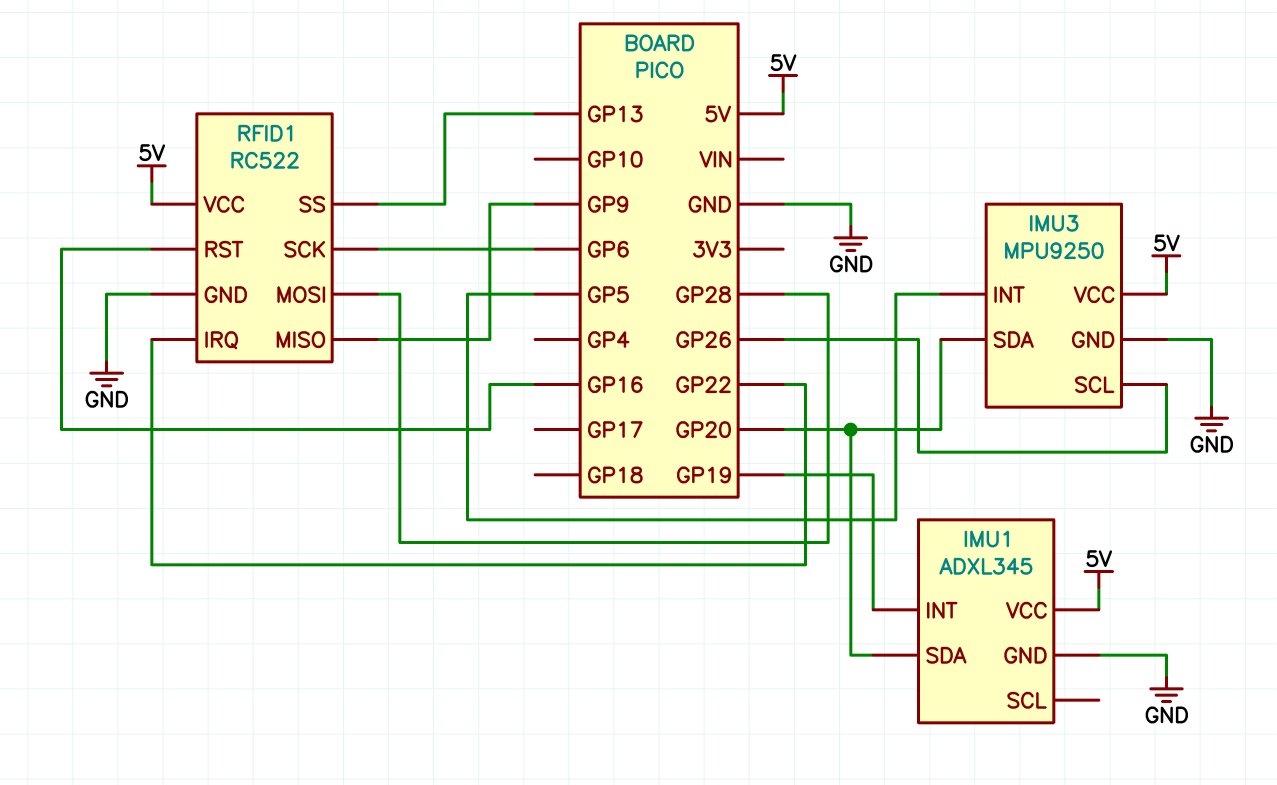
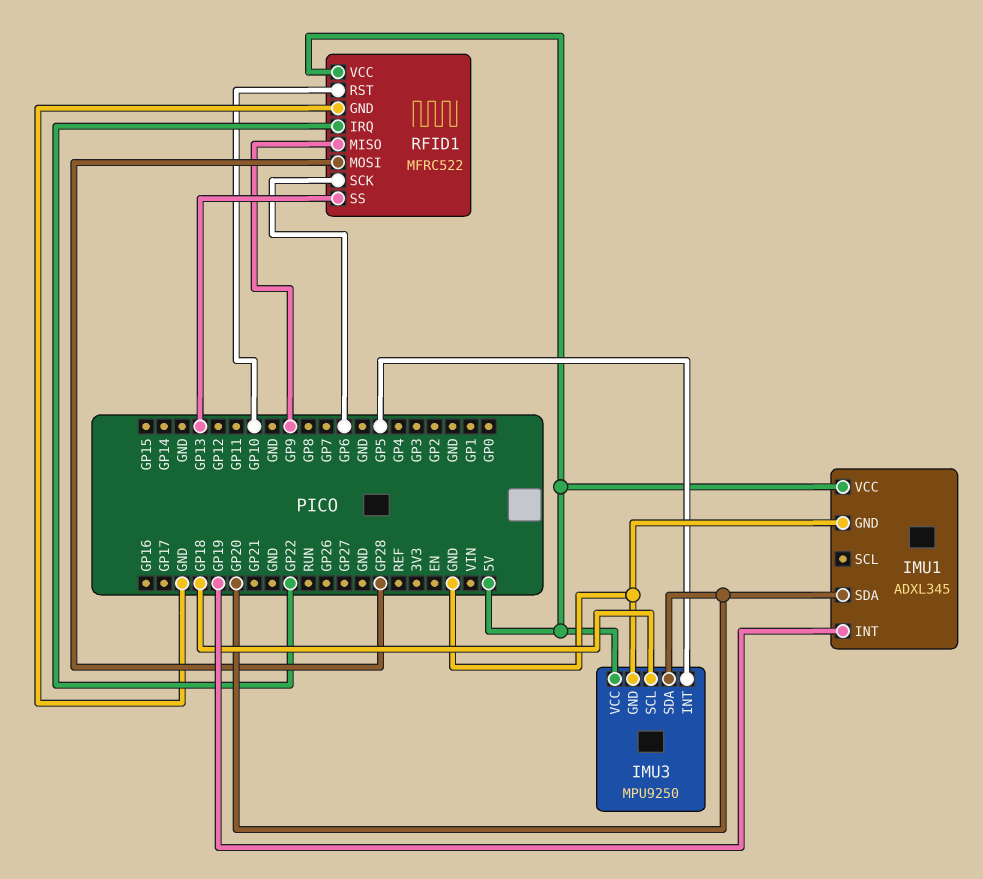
IMU3 pin SCL: GP26 -> GP18
RFID1: RC522 -> MFRC522
RFID1 pin RST: GP16 -> GP10

